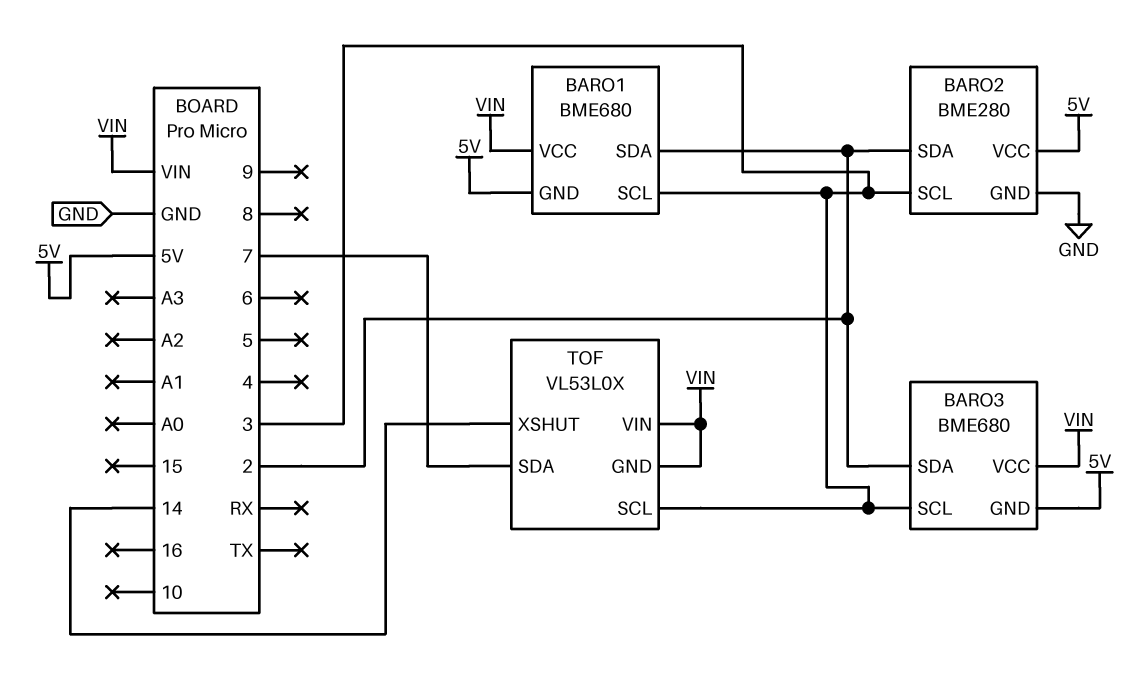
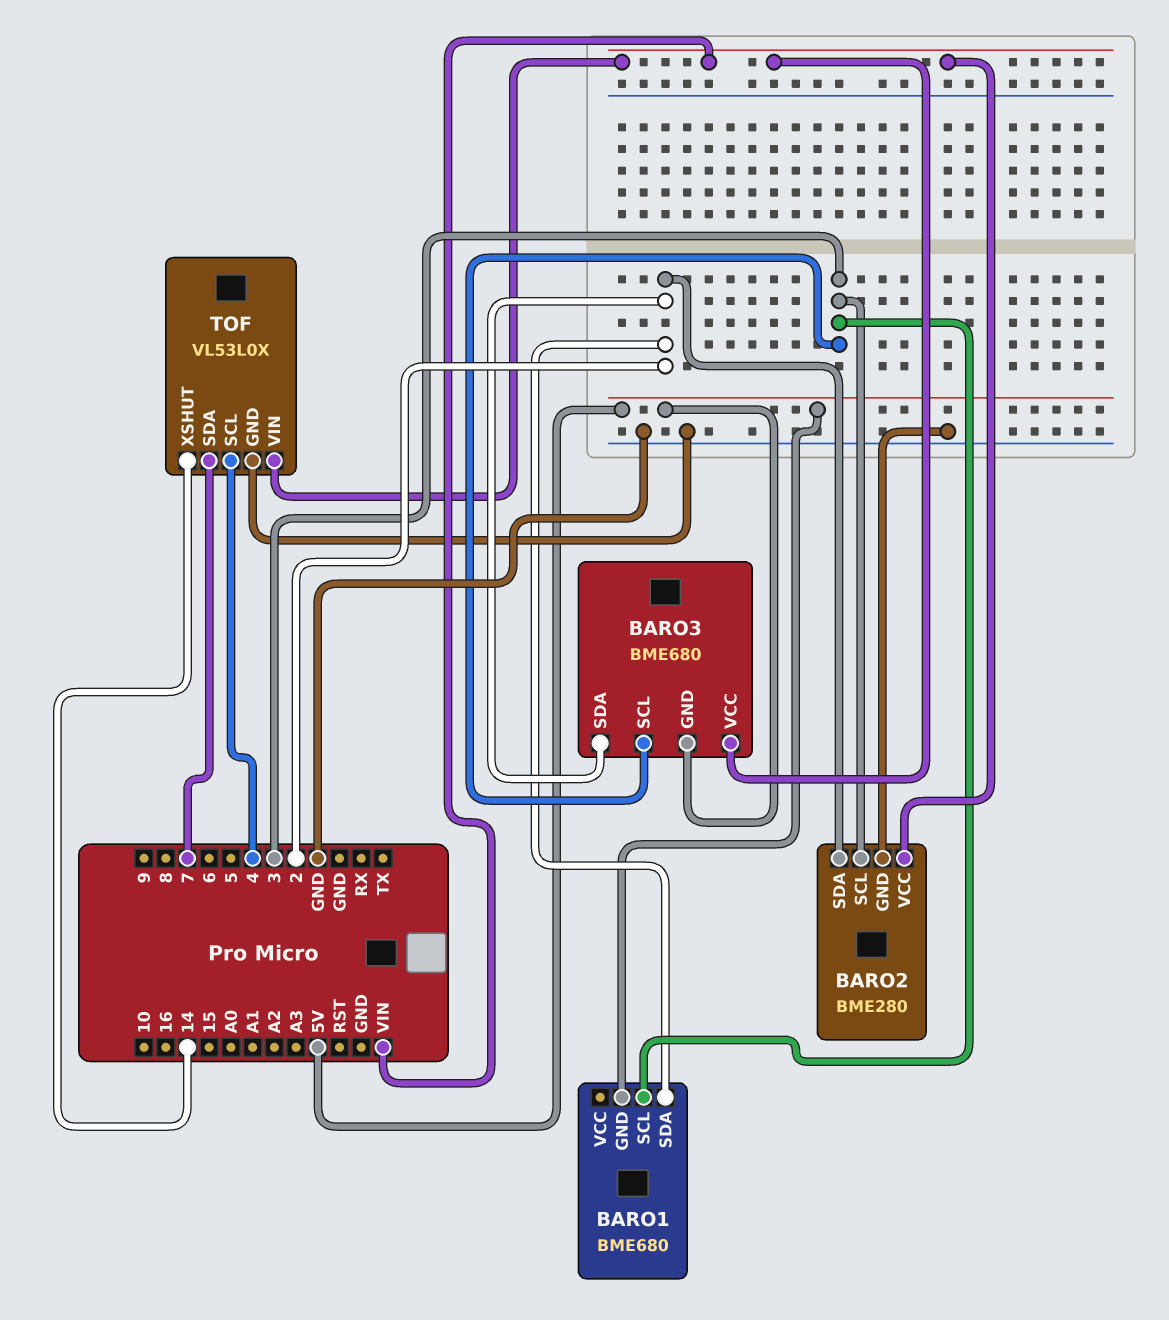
BARO1 pin VCC: VIN -> none
BARO2 pin VCC: 5V -> VIN
TOF pin GND: VIN -> GND
TOF pin SCL: 3 -> 4

